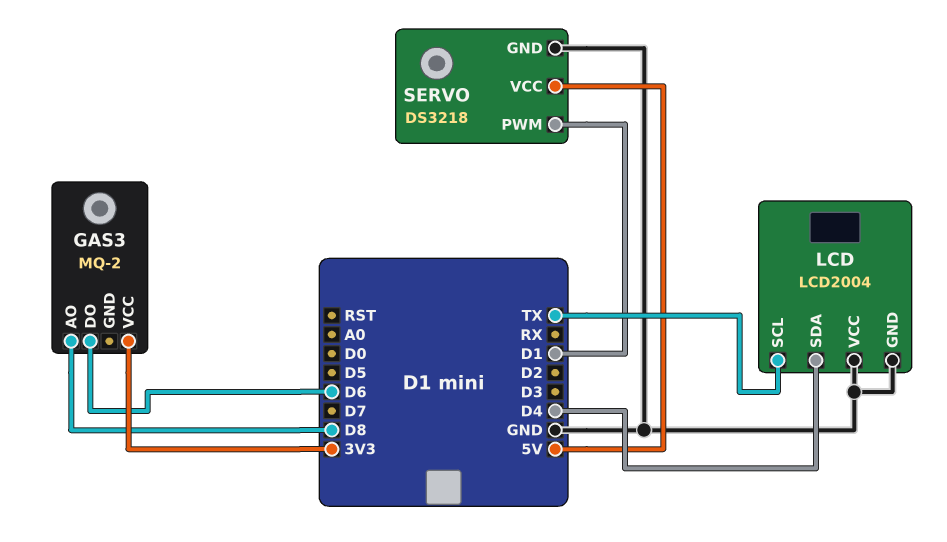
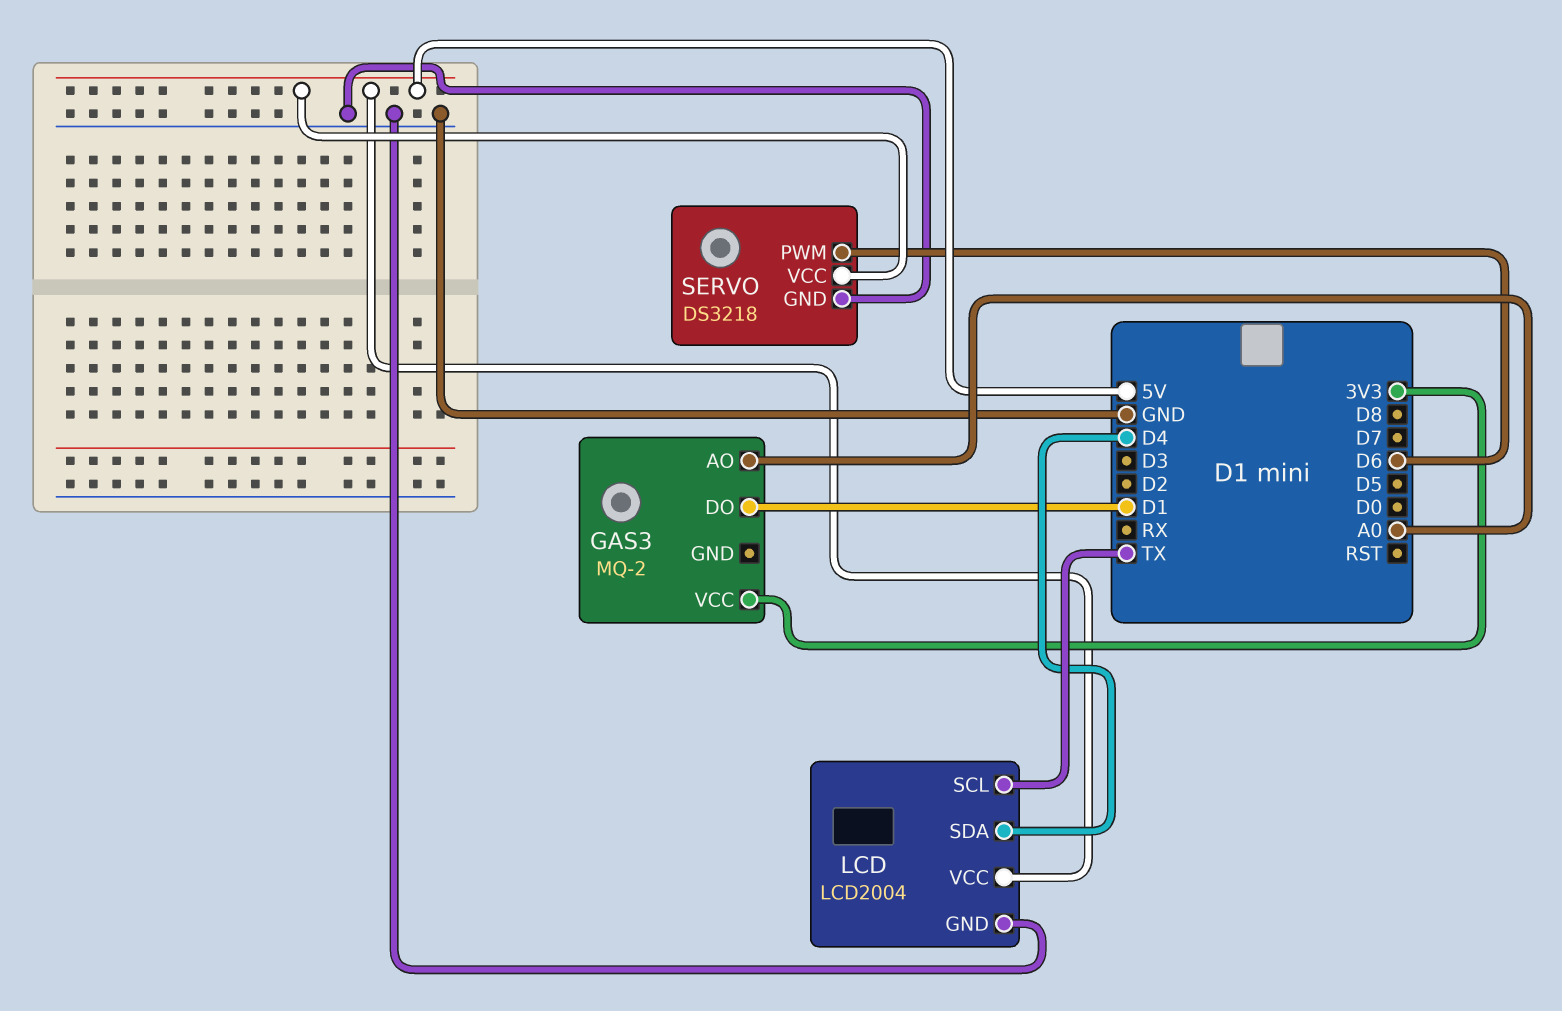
GAS3 pin AO: D8 -> A0
GAS3 pin DO: D6 -> D1
LCD pin VCC: GND -> 5V
SERVO pin PWM: D1 -> D6

